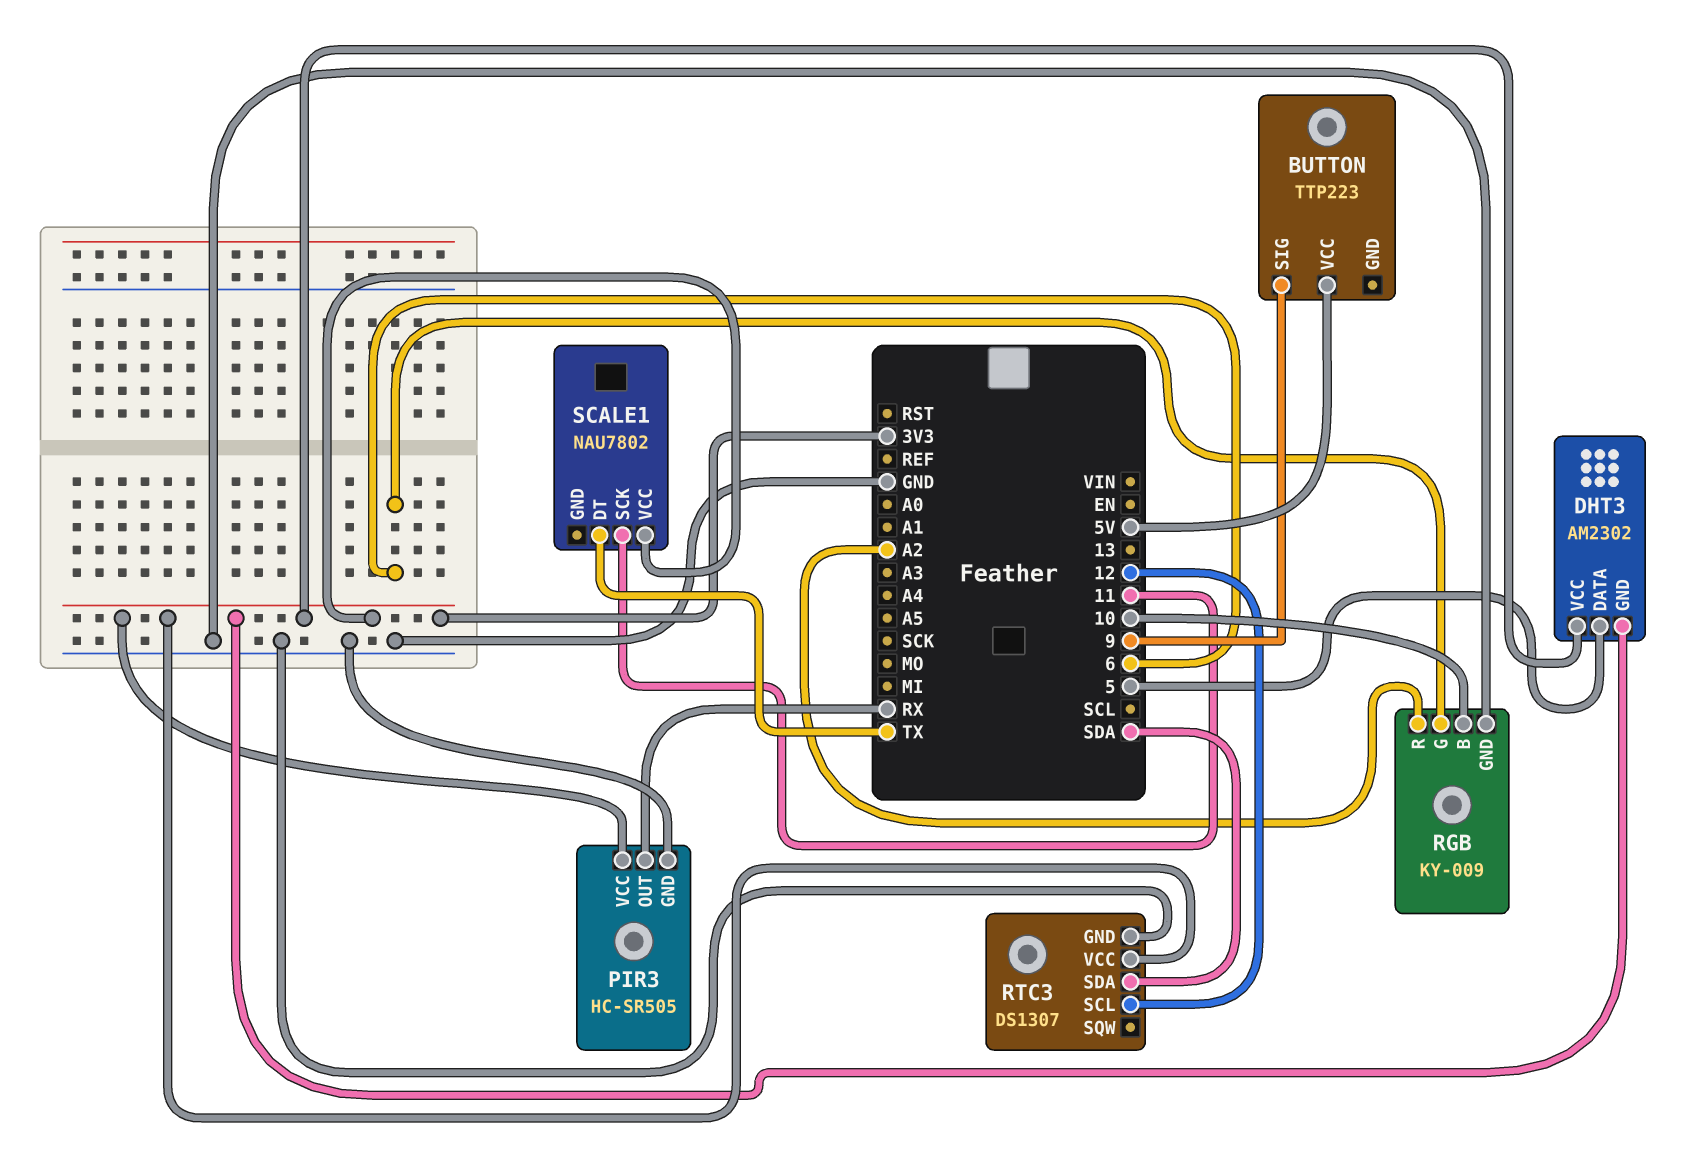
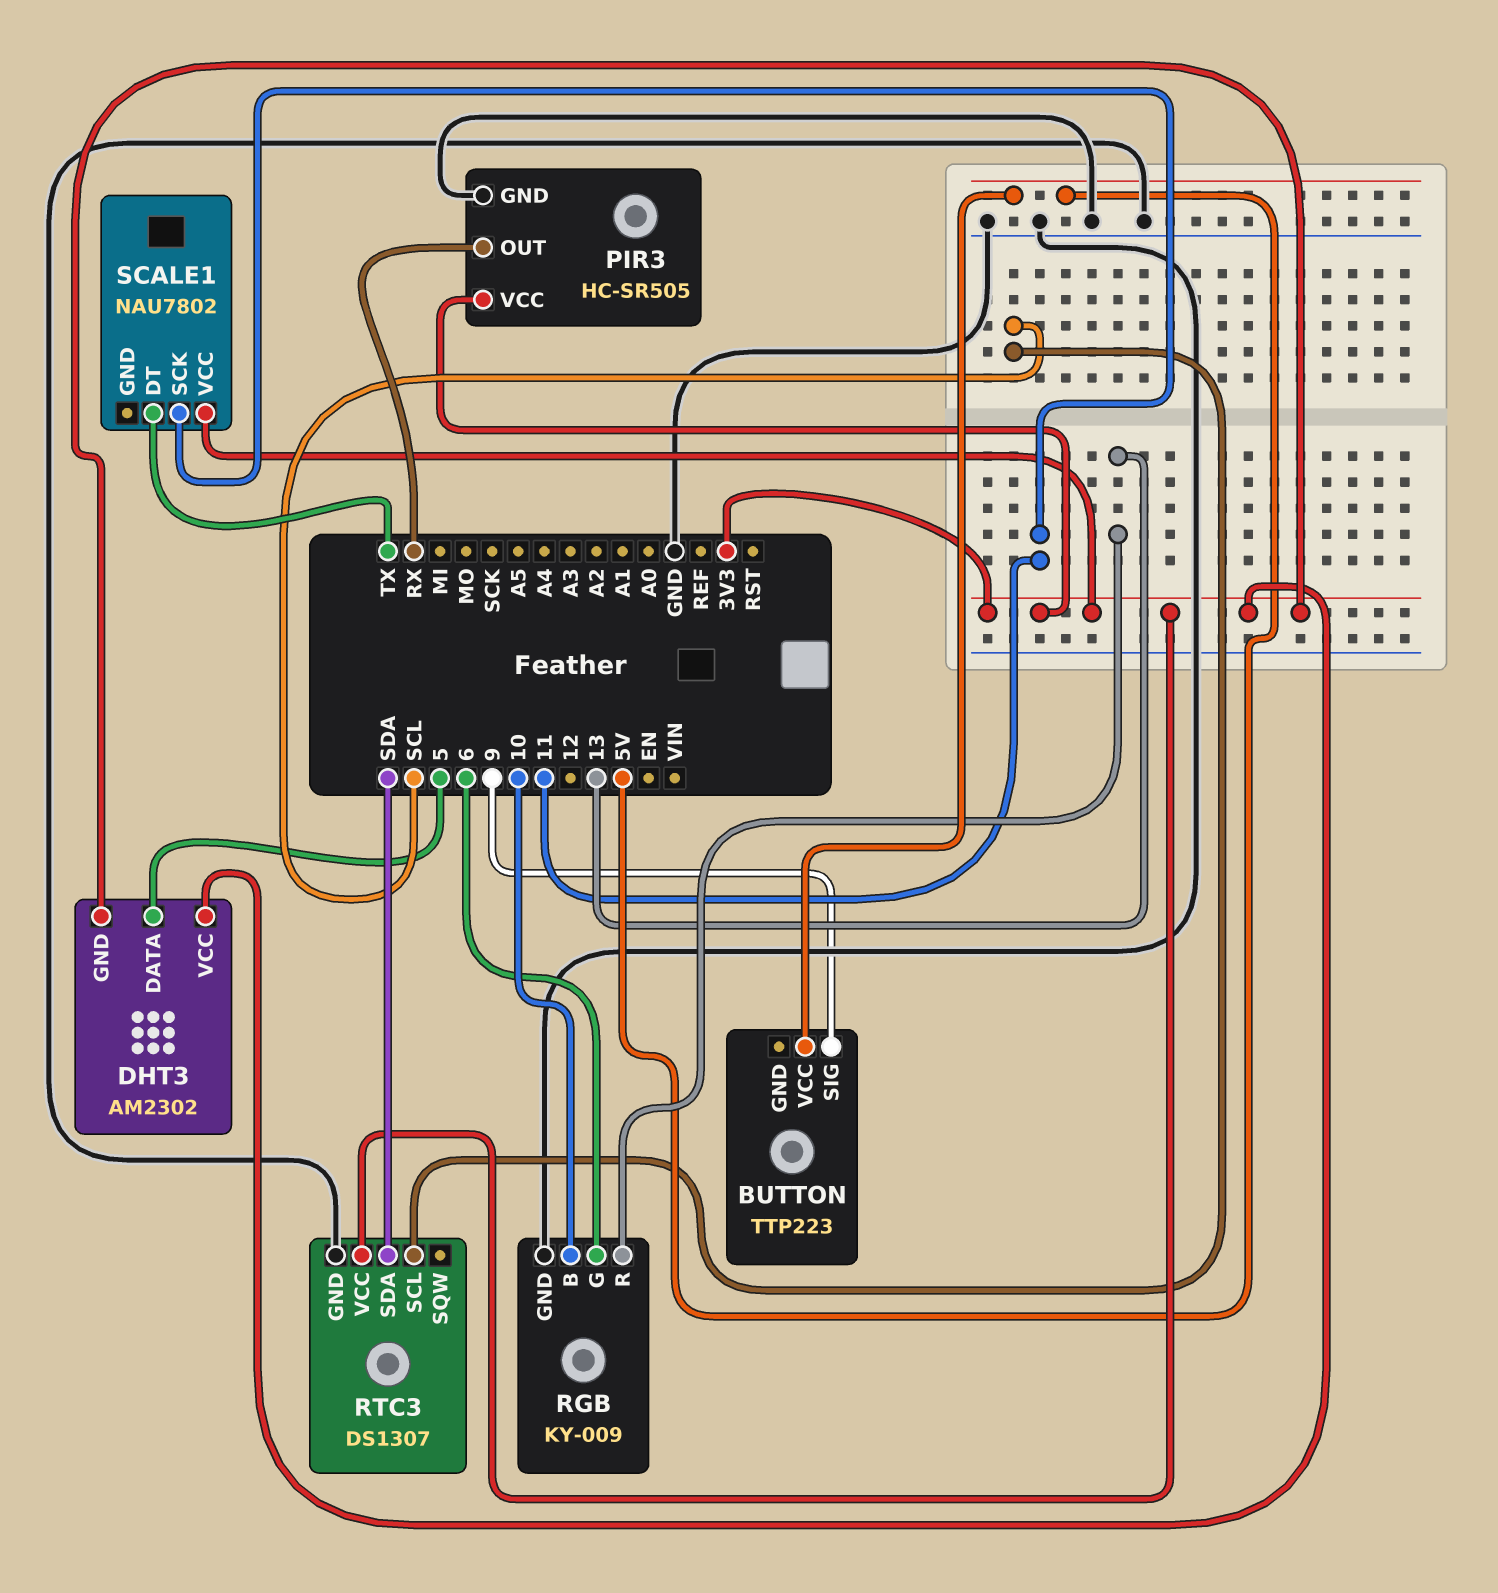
RGB pin R: A2 -> 13
RTC3 pin SCL: 12 -> SCL

